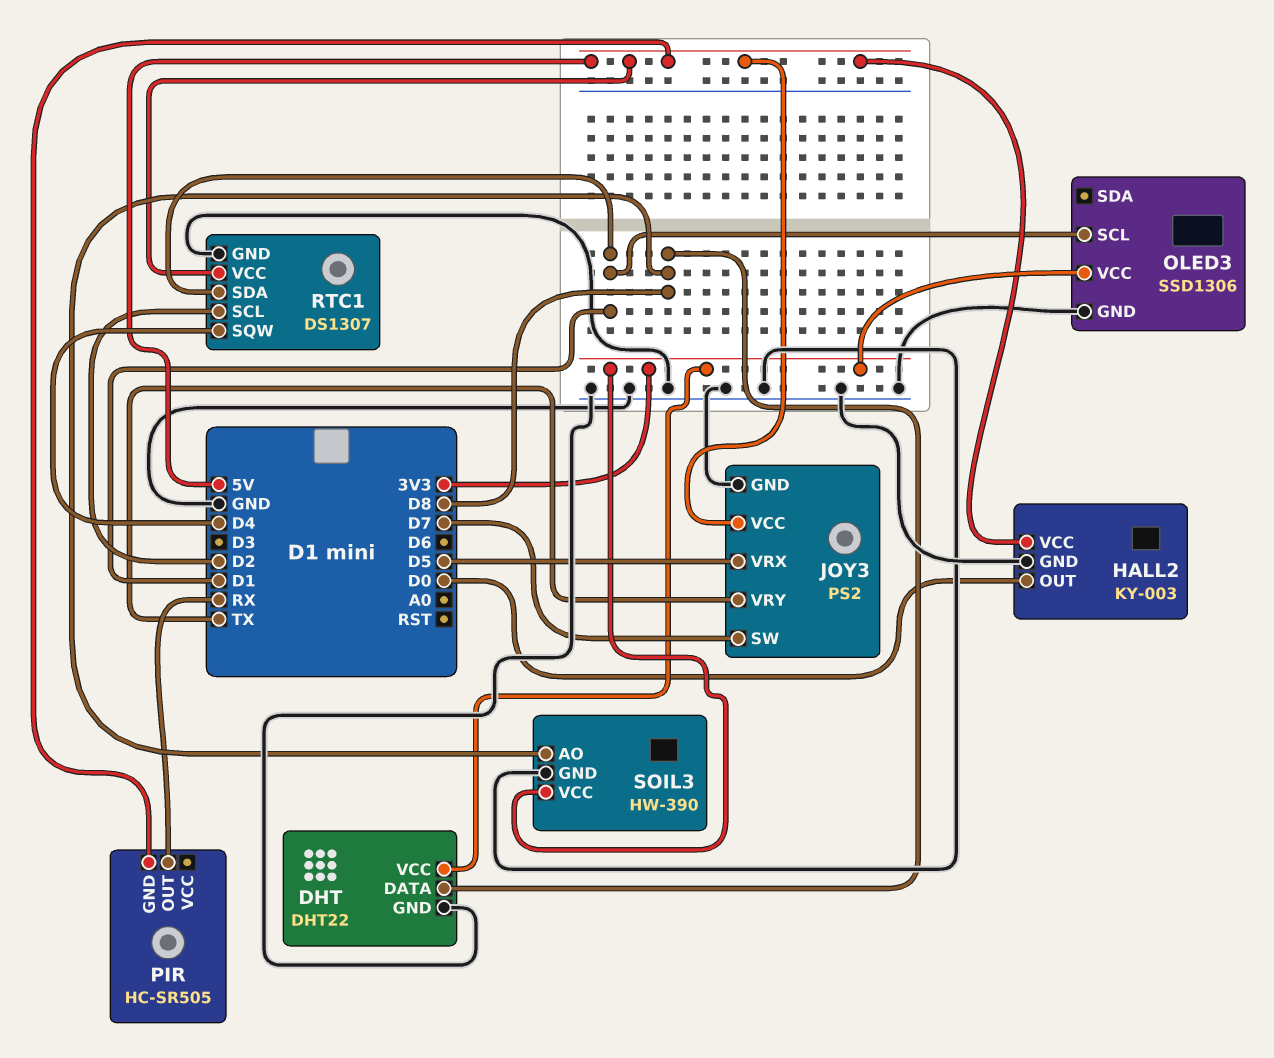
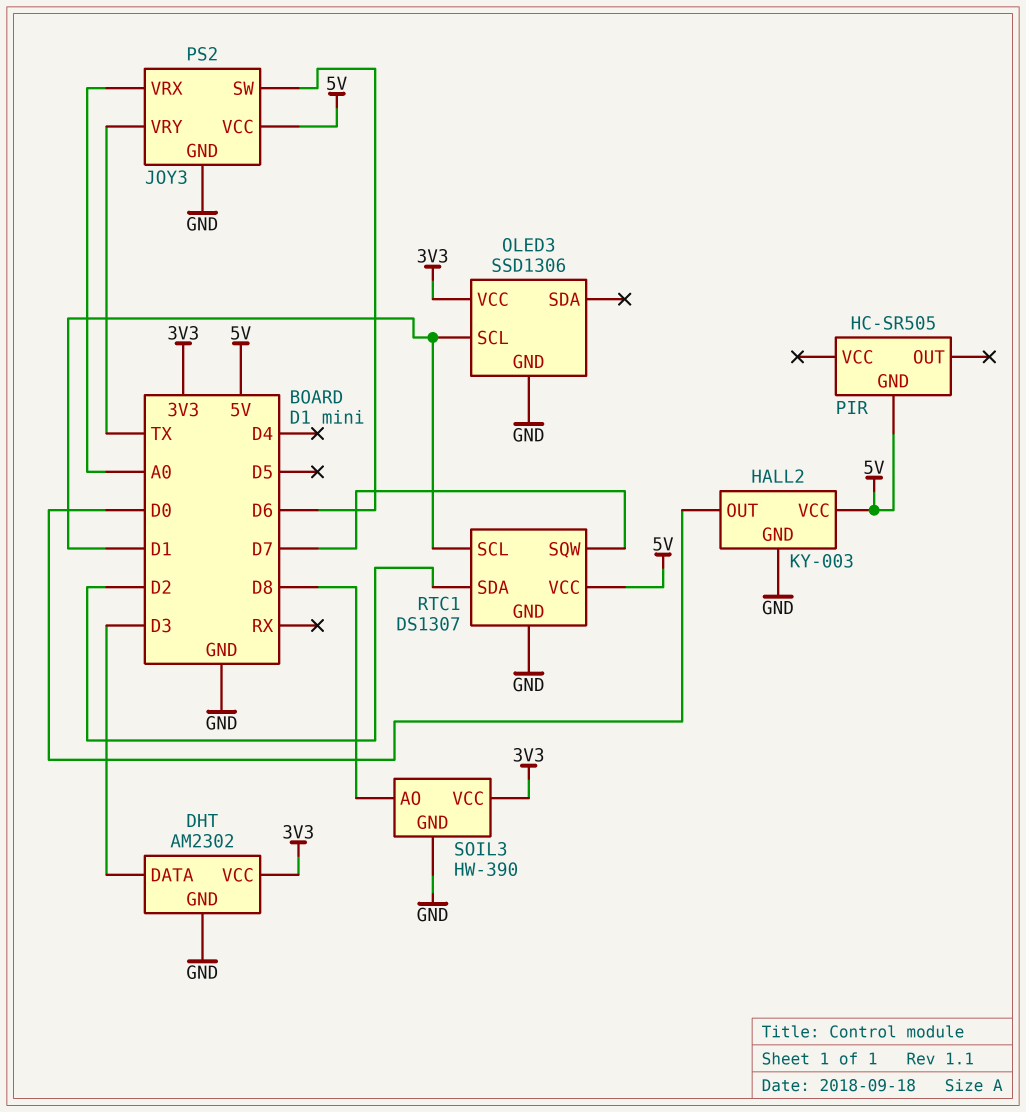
DHT: DHT22 -> AM2302
DHT pin DATA: D8 -> D3
JOY3 pin SW: D7 -> D6
JOY3 pin VRX: D5 -> A0
PIR pin OUT: RX -> none
RTC1 pin SCL: D2 -> D1
RTC1 pin SDA: D1 -> D2
RTC1 pin SQW: D4 -> D7

